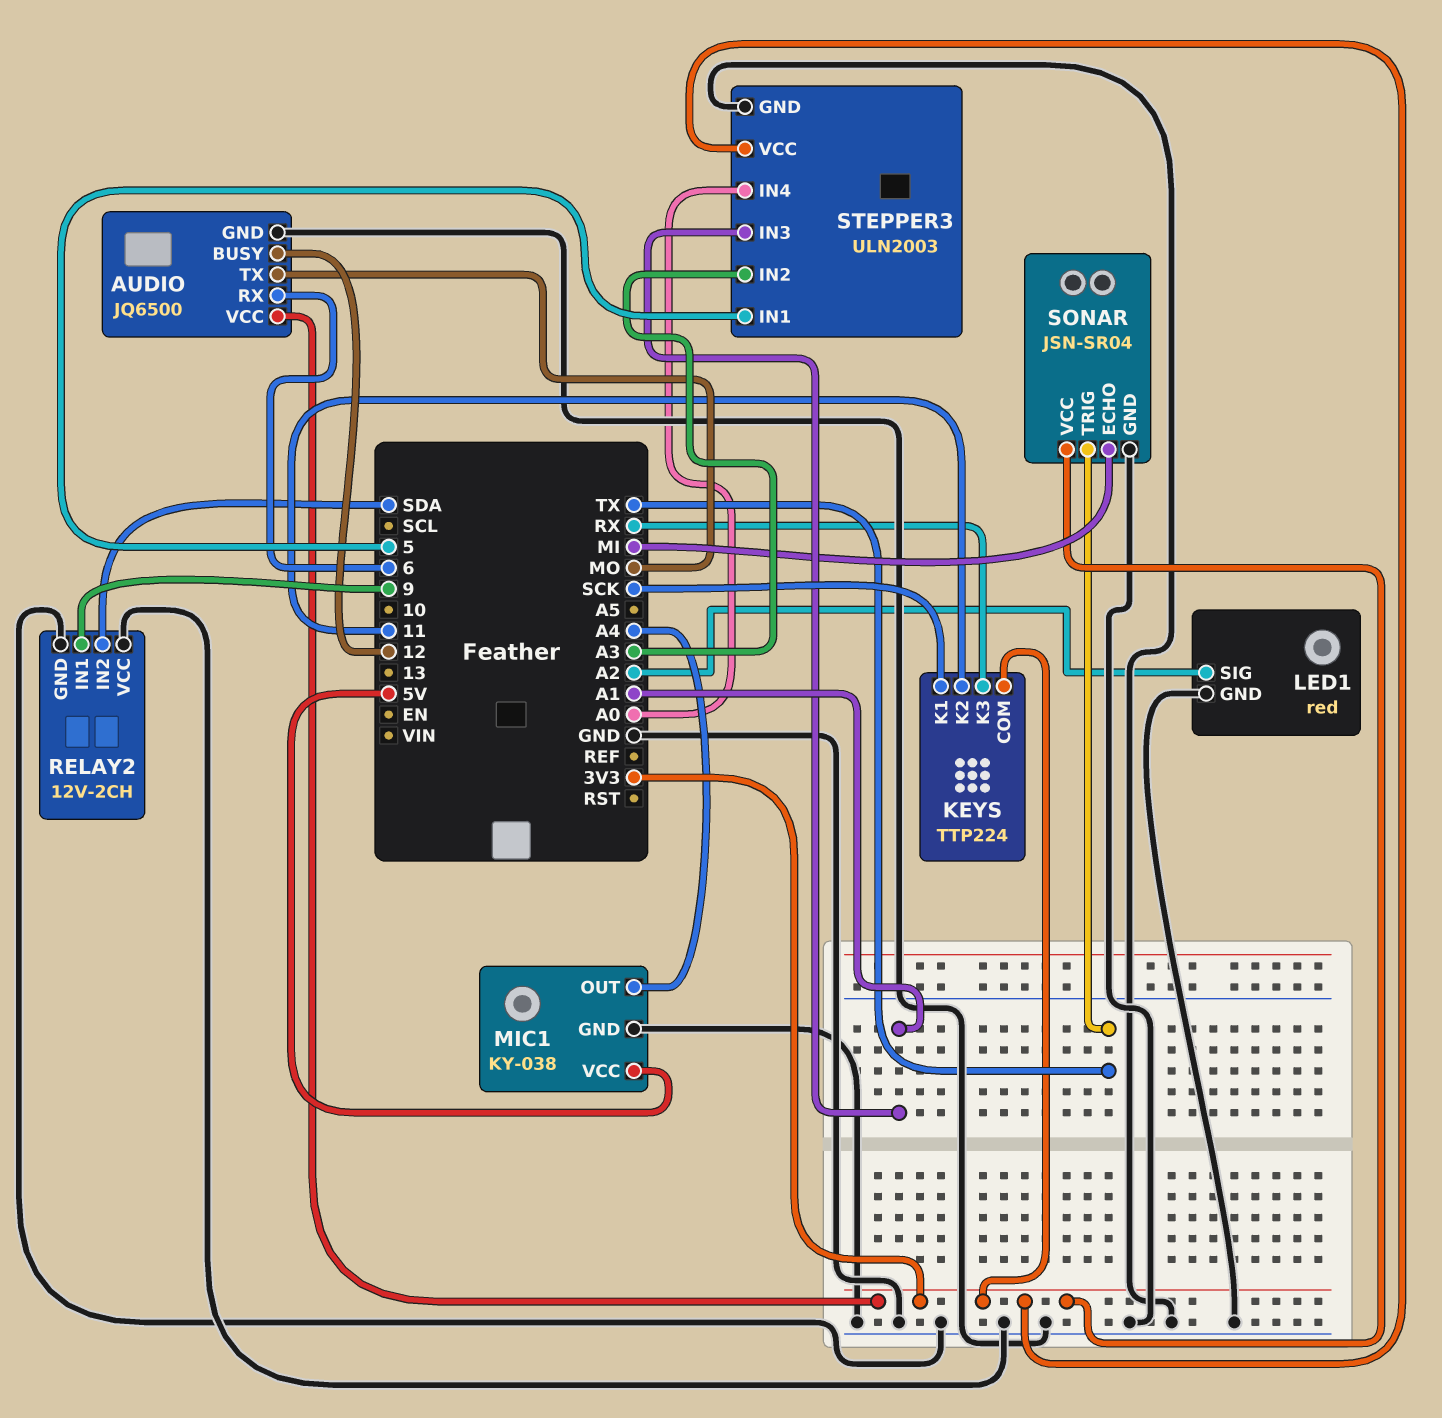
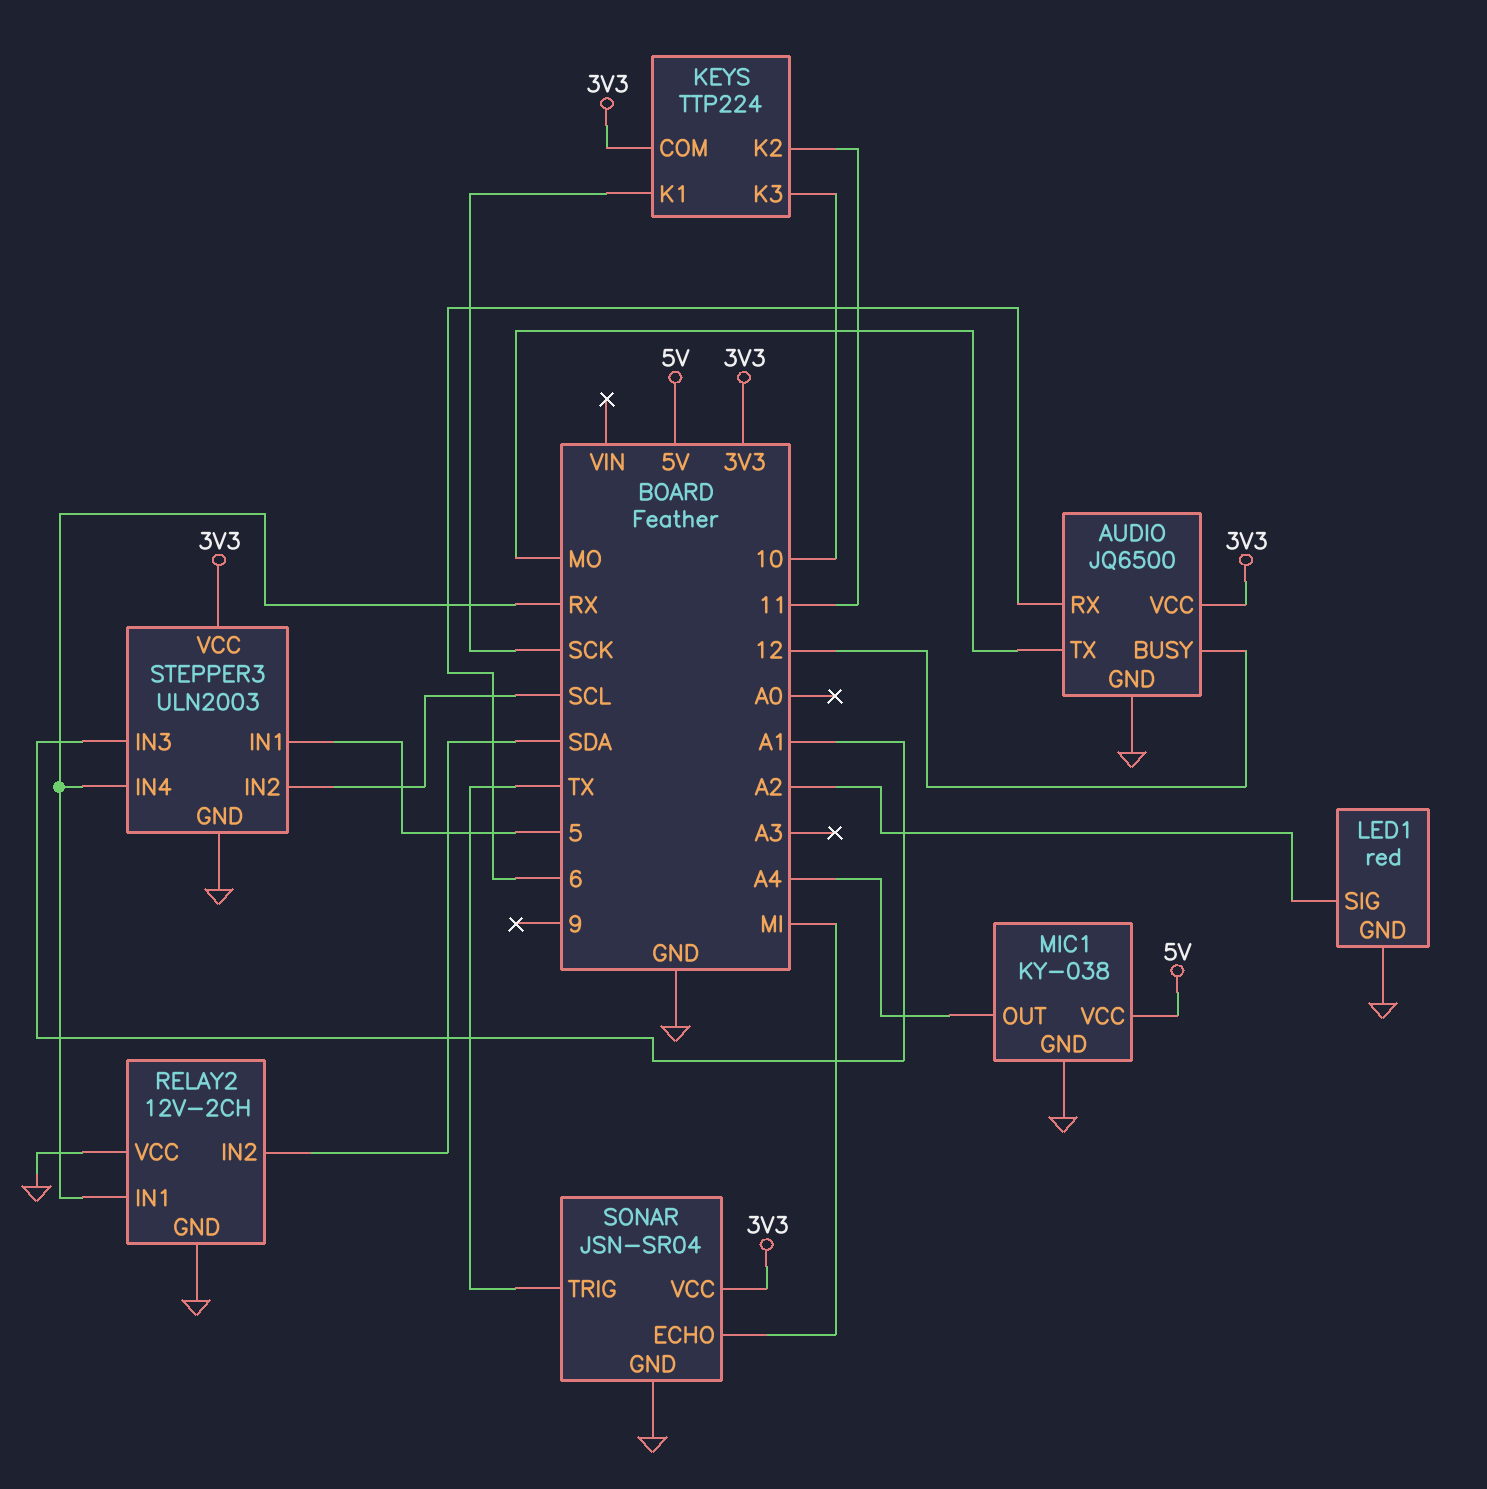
KEYS pin K3: RX -> 10
RELAY2 pin IN1: 9 -> RX
STEPPER3 pin IN2: A3 -> SCL
STEPPER3 pin IN4: A0 -> RX

